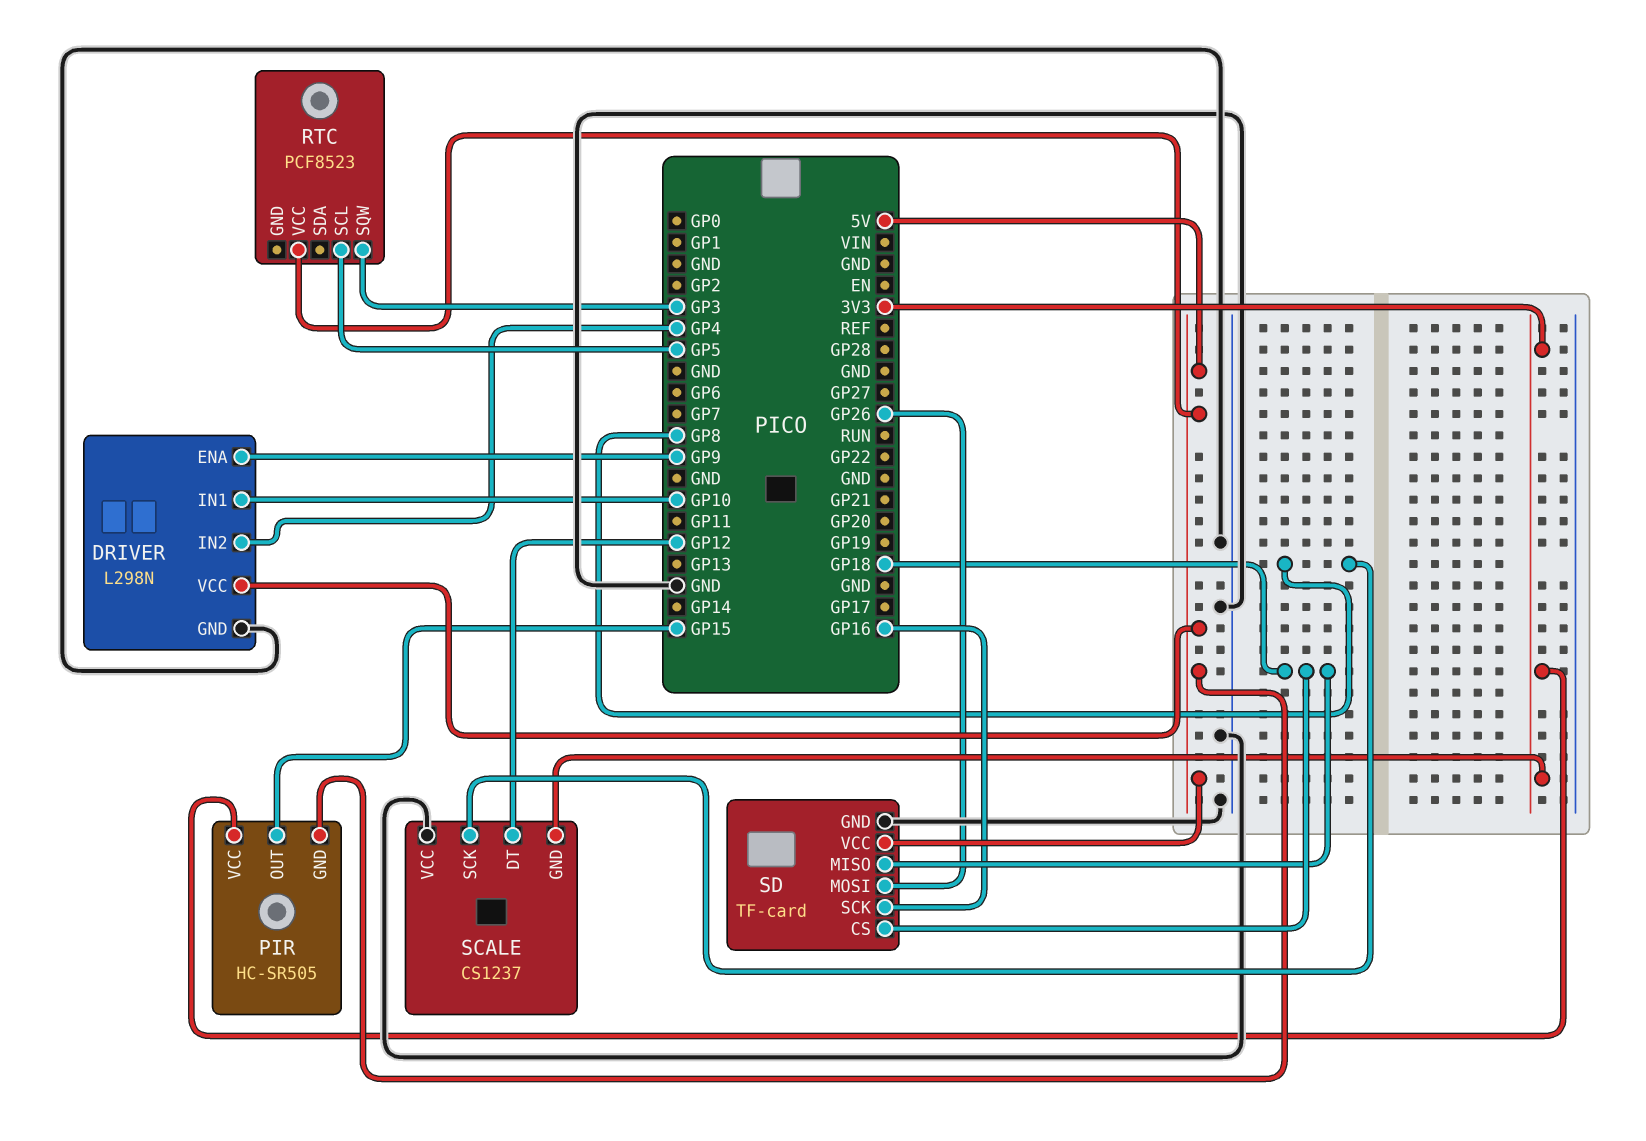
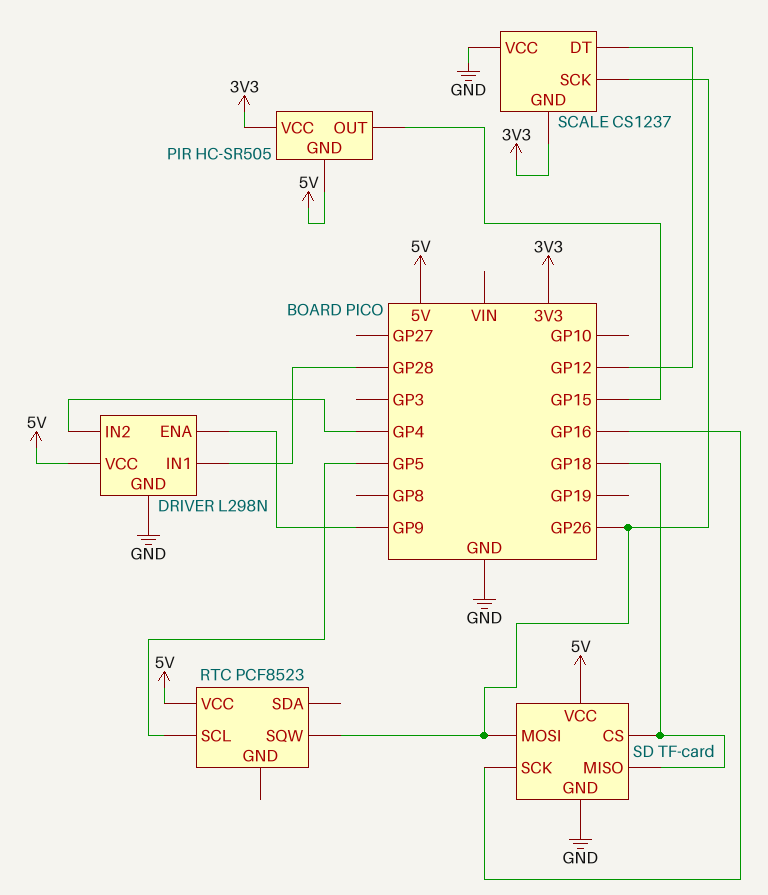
DRIVER pin IN1: GP10 -> GP28
RTC pin SQW: GP3 -> GP26
SCALE pin SCK: GP8 -> GP26

